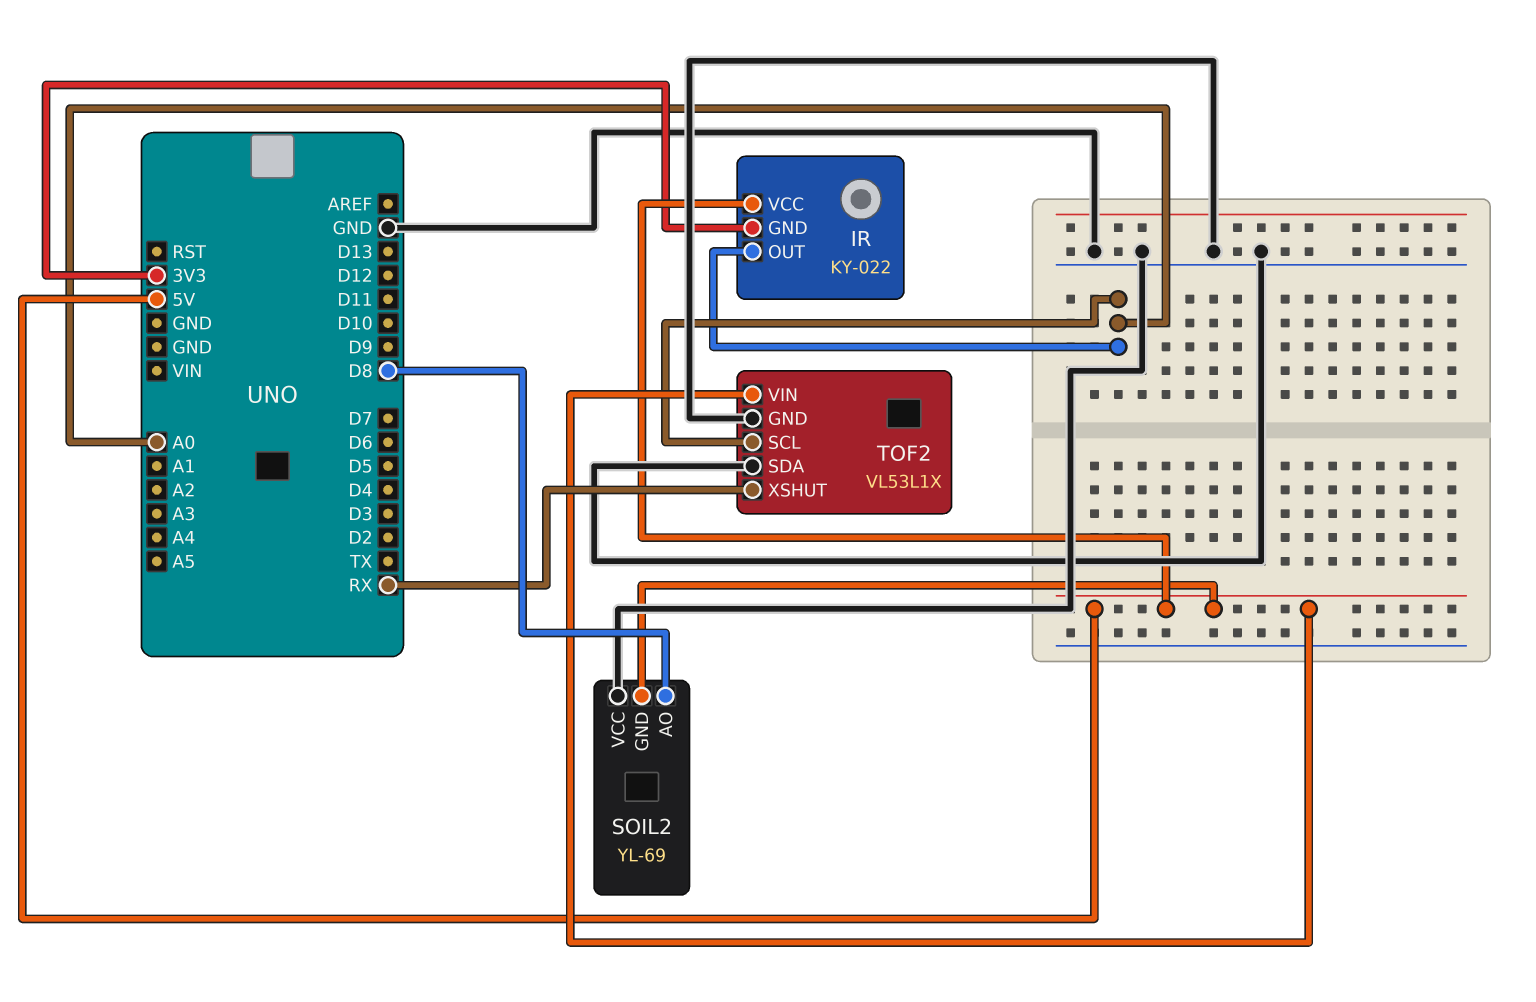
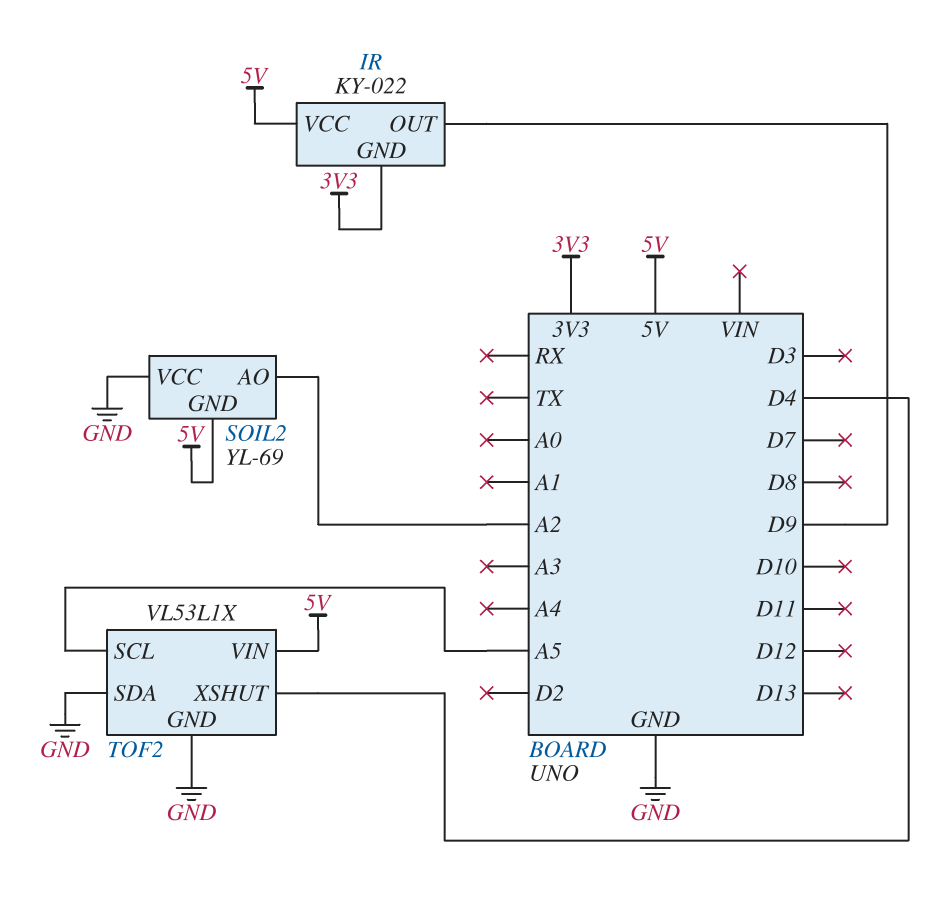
IR pin OUT: A0 -> D9
SOIL2 pin AO: D8 -> A2
TOF2 pin SCL: A0 -> A5
TOF2 pin XSHUT: RX -> D4

